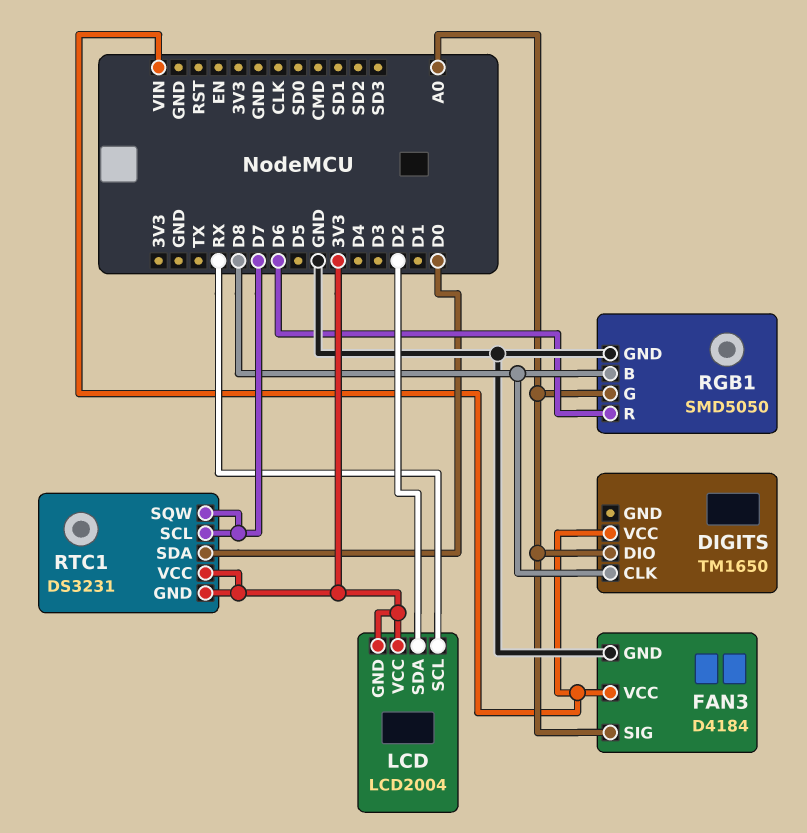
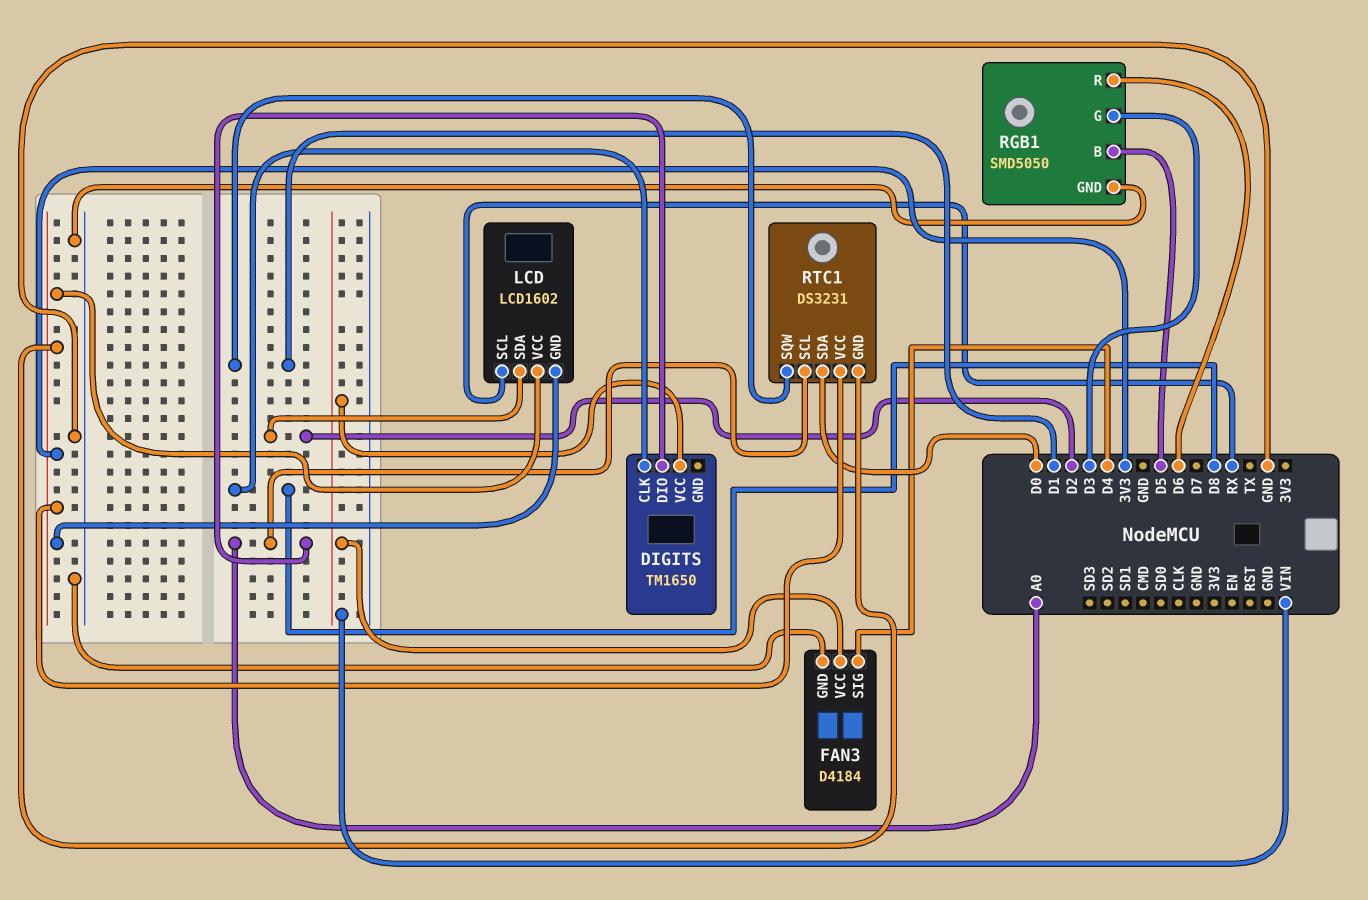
FAN3 pin SIG: A0 -> D4
LCD: LCD2004 -> LCD1602
RGB1 pin B: D8 -> D5
RGB1 pin G: A0 -> D3
RTC1 pin SCL: D7 -> A0
RTC1 pin SQW: D7 -> D1

